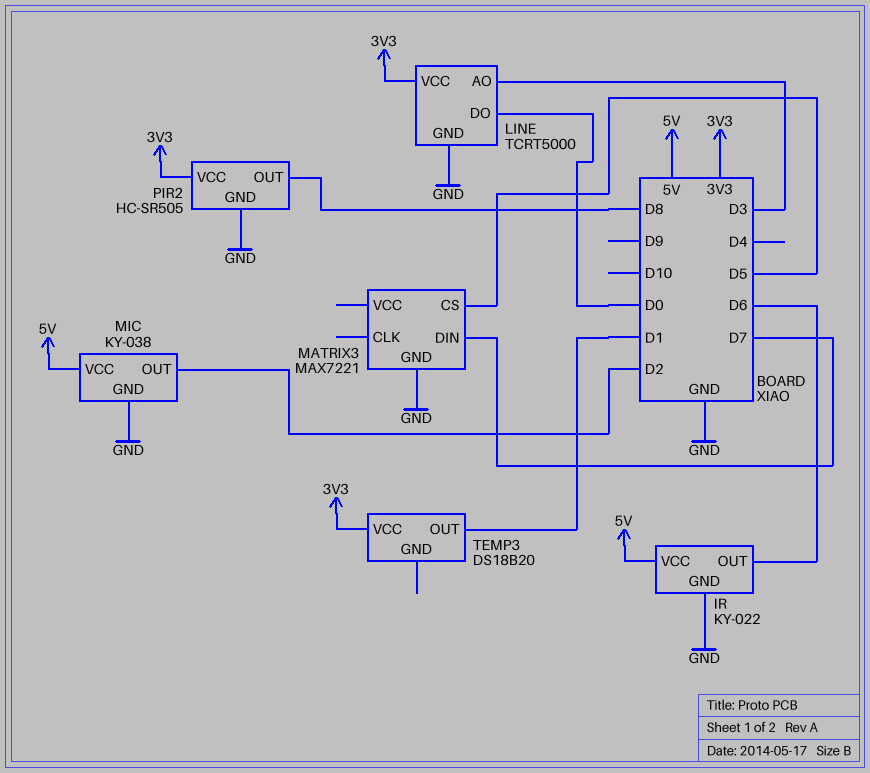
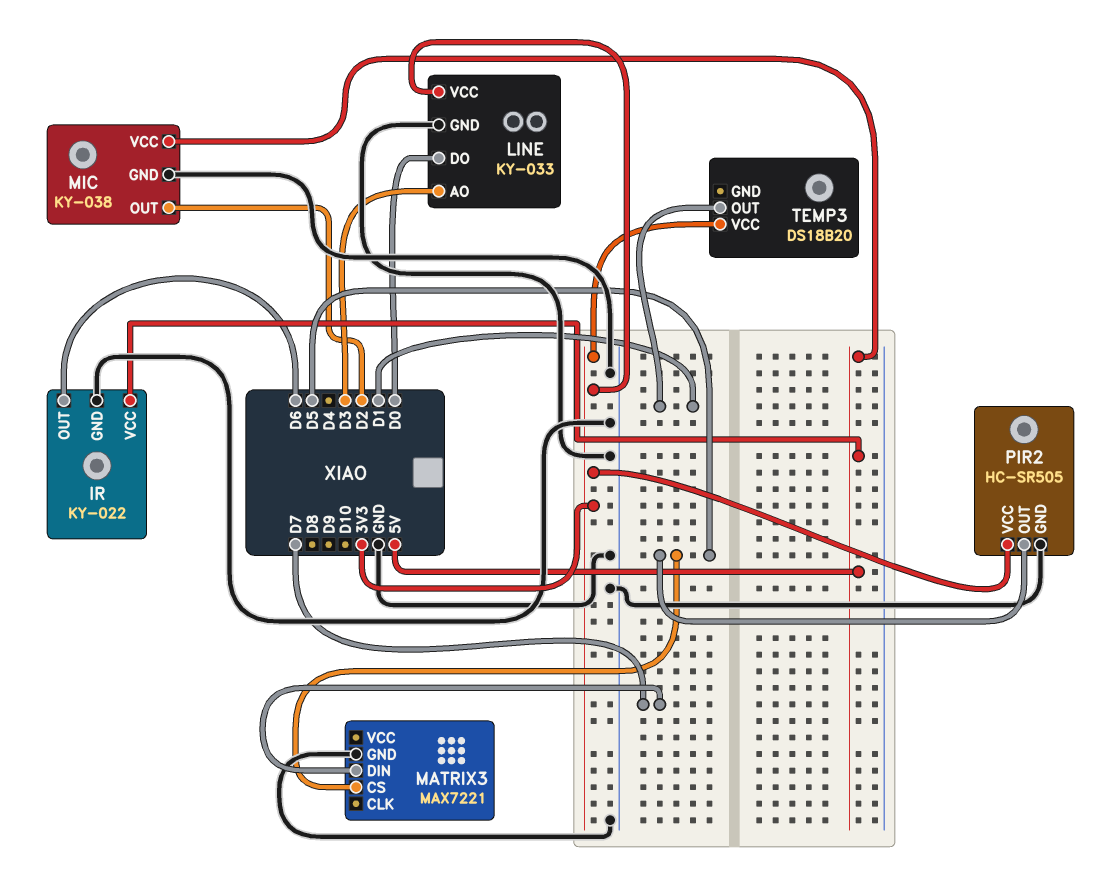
LINE: TCRT5000 -> KY-033
PIR2 pin OUT: D8 -> D5

